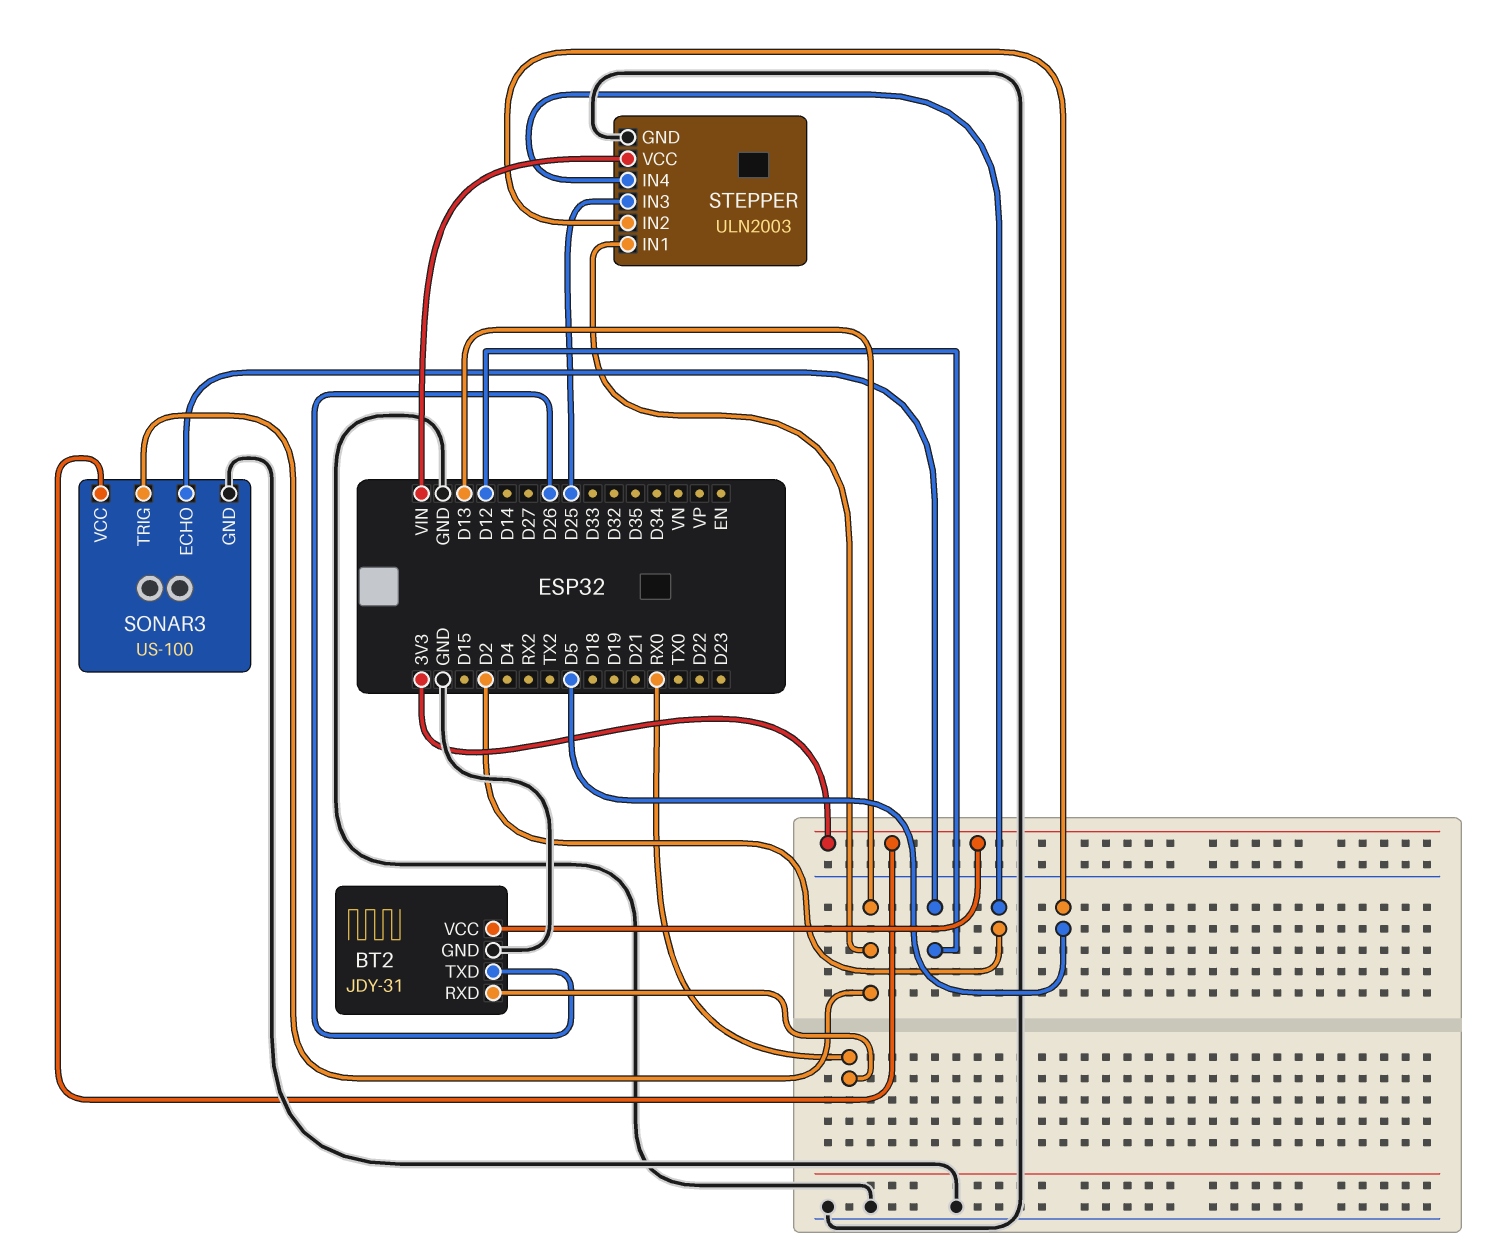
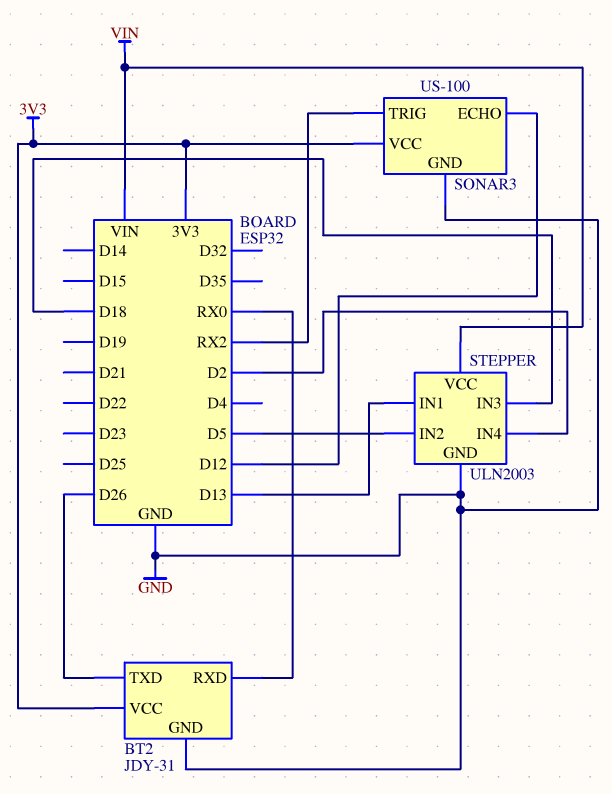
SONAR3 pin TRIG: D13 -> RX2
STEPPER pin IN3: D25 -> D18

